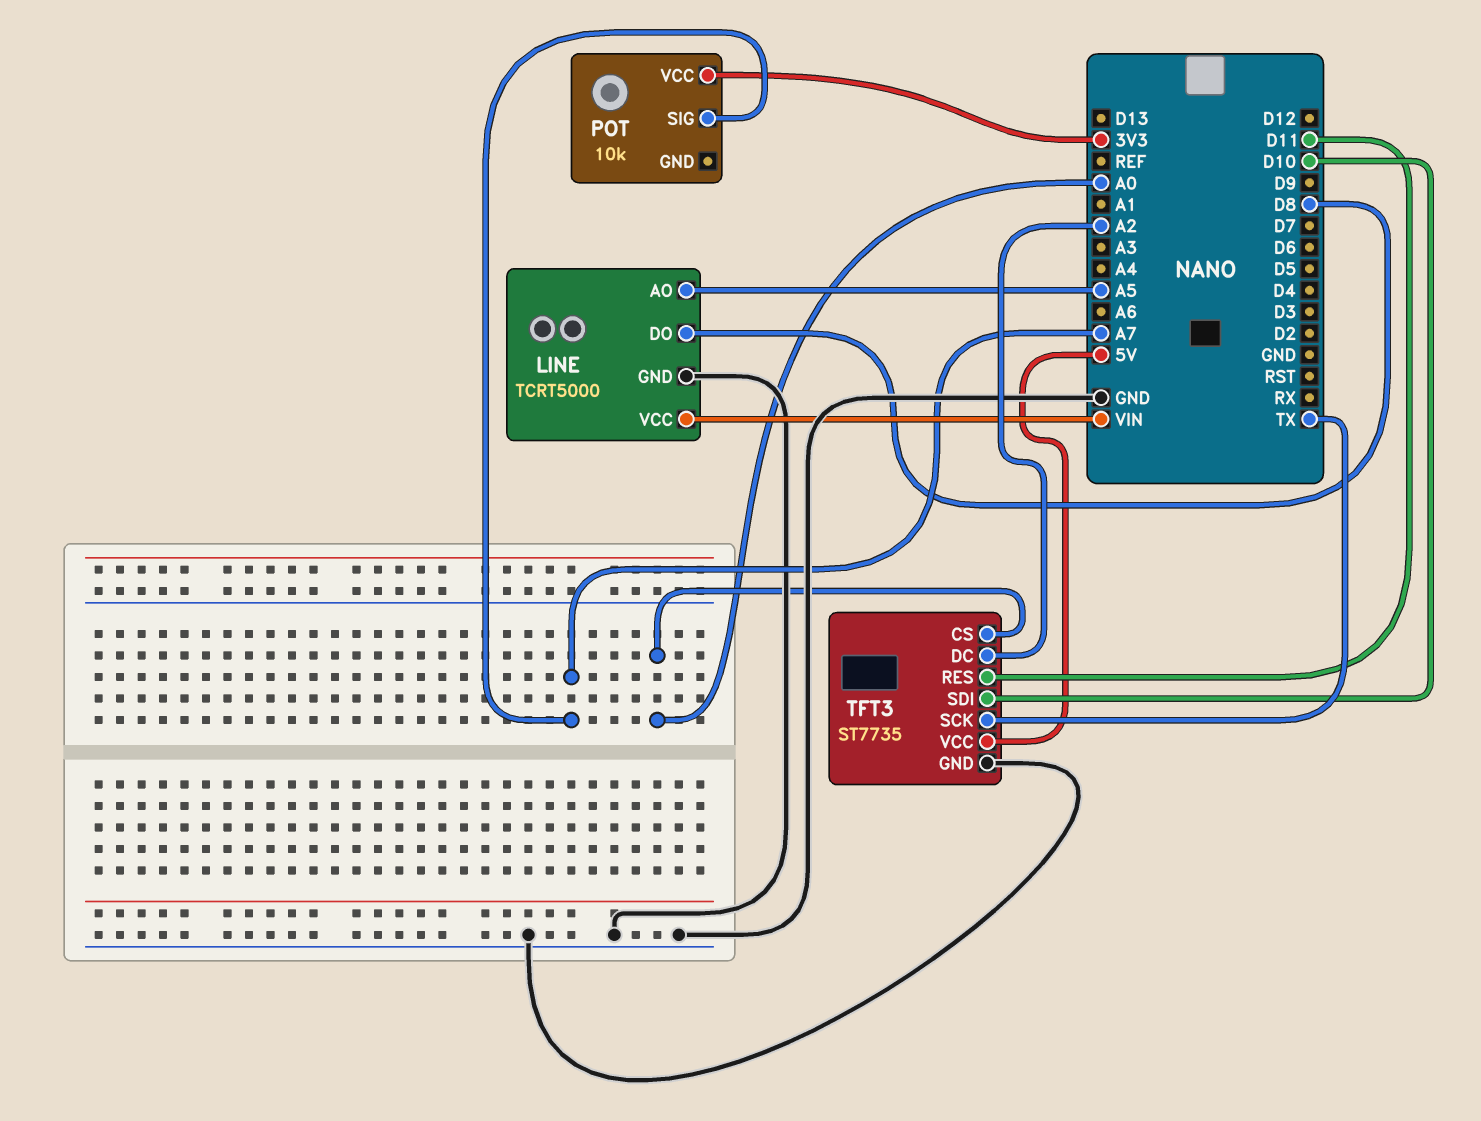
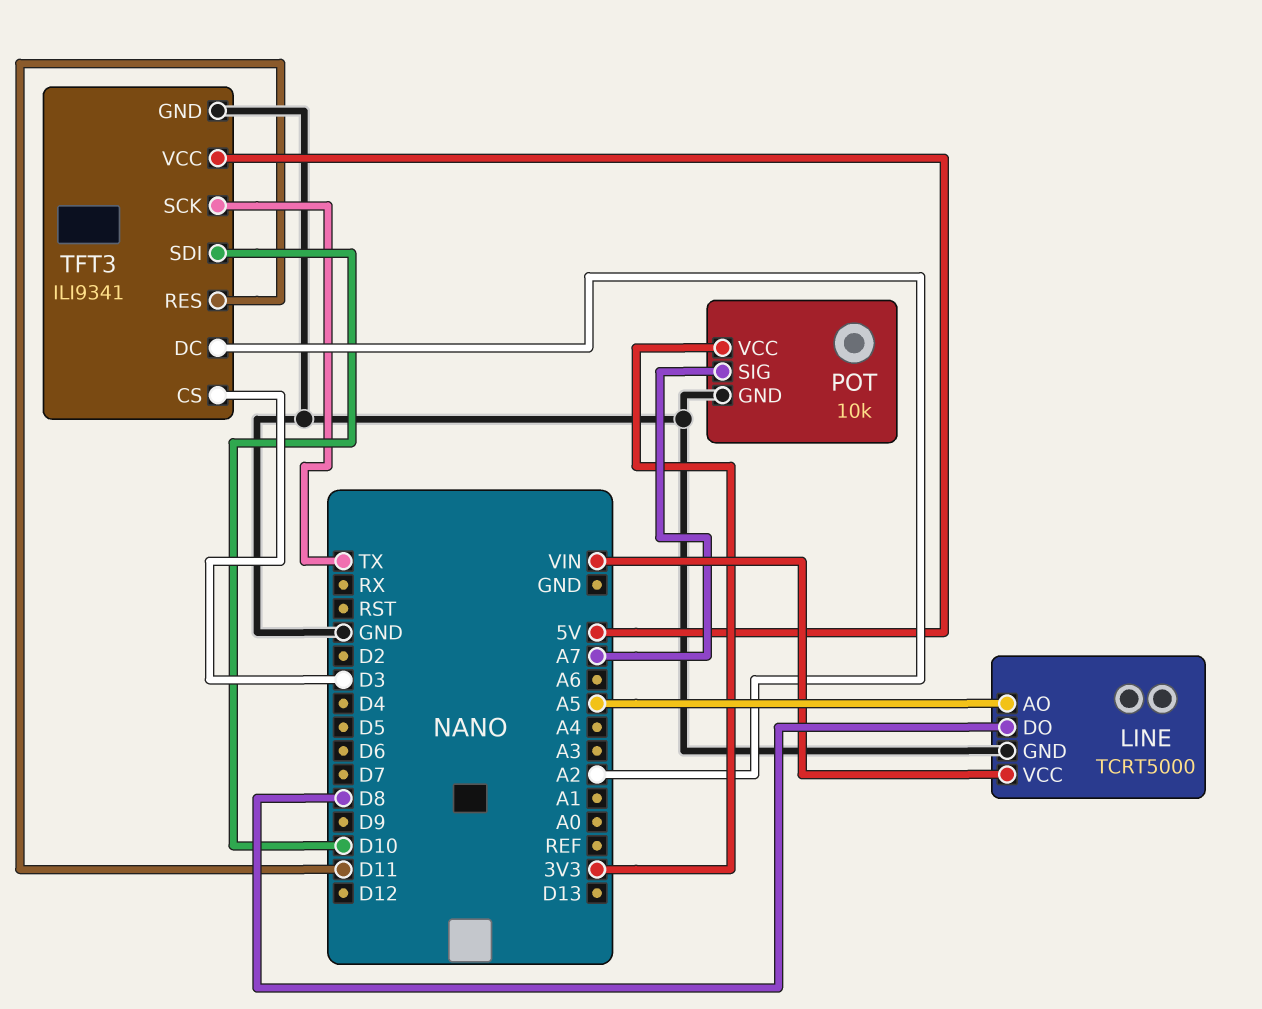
POT pin GND: none -> GND
TFT3: ST7735 -> ILI9341
TFT3 pin CS: A0 -> D3

